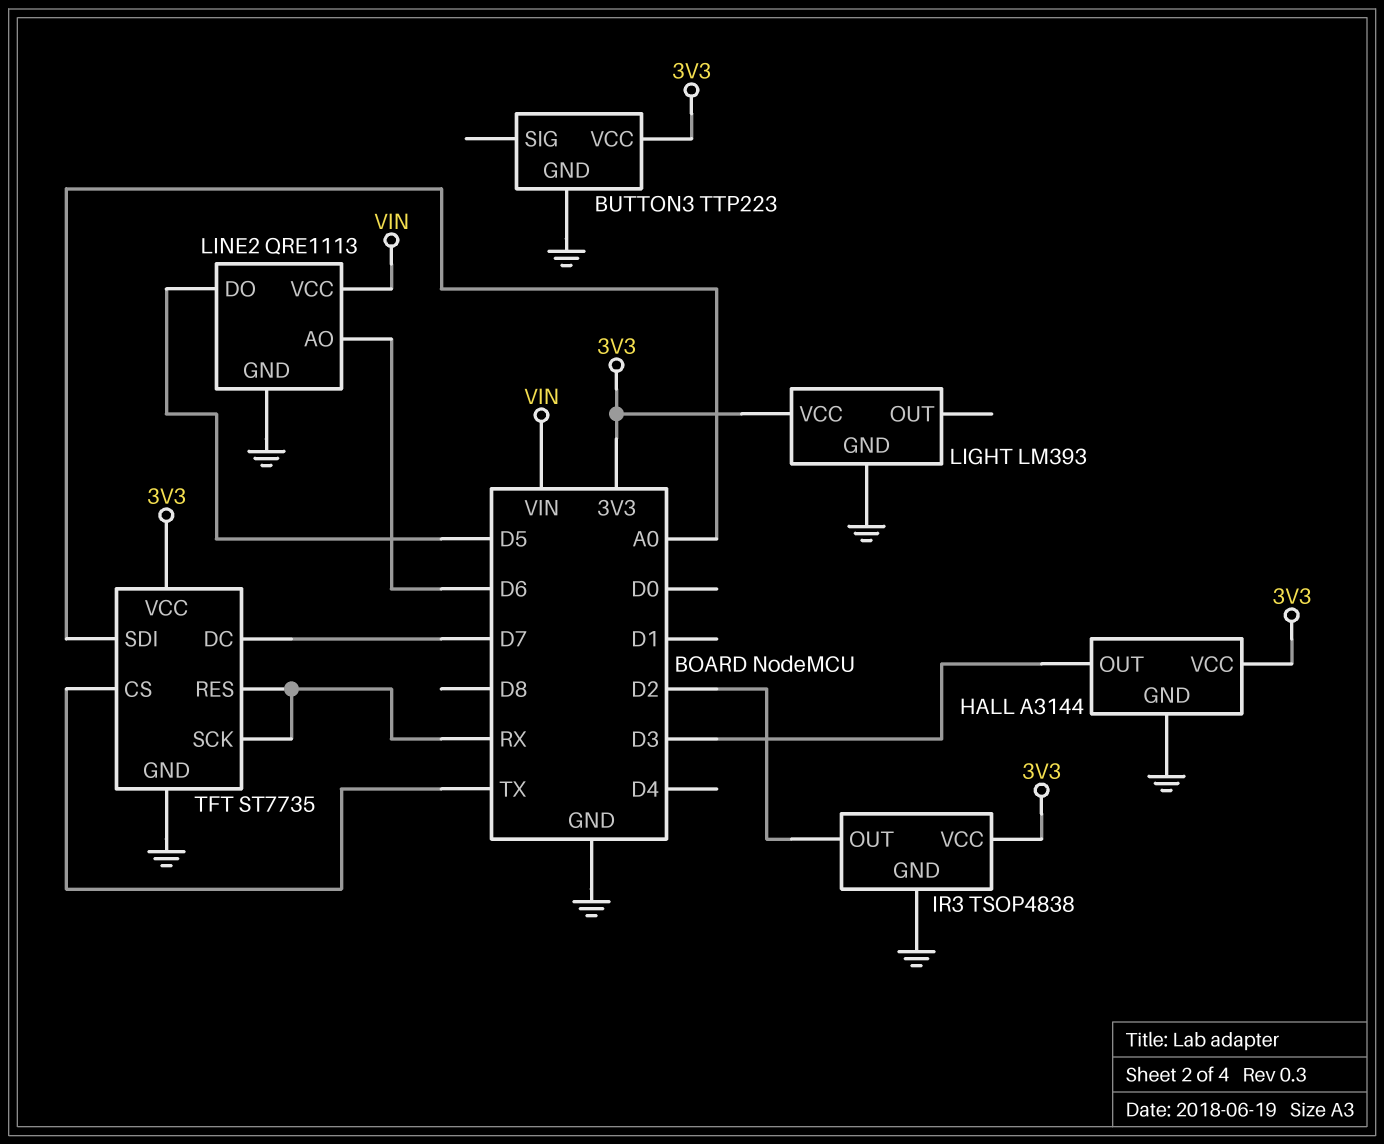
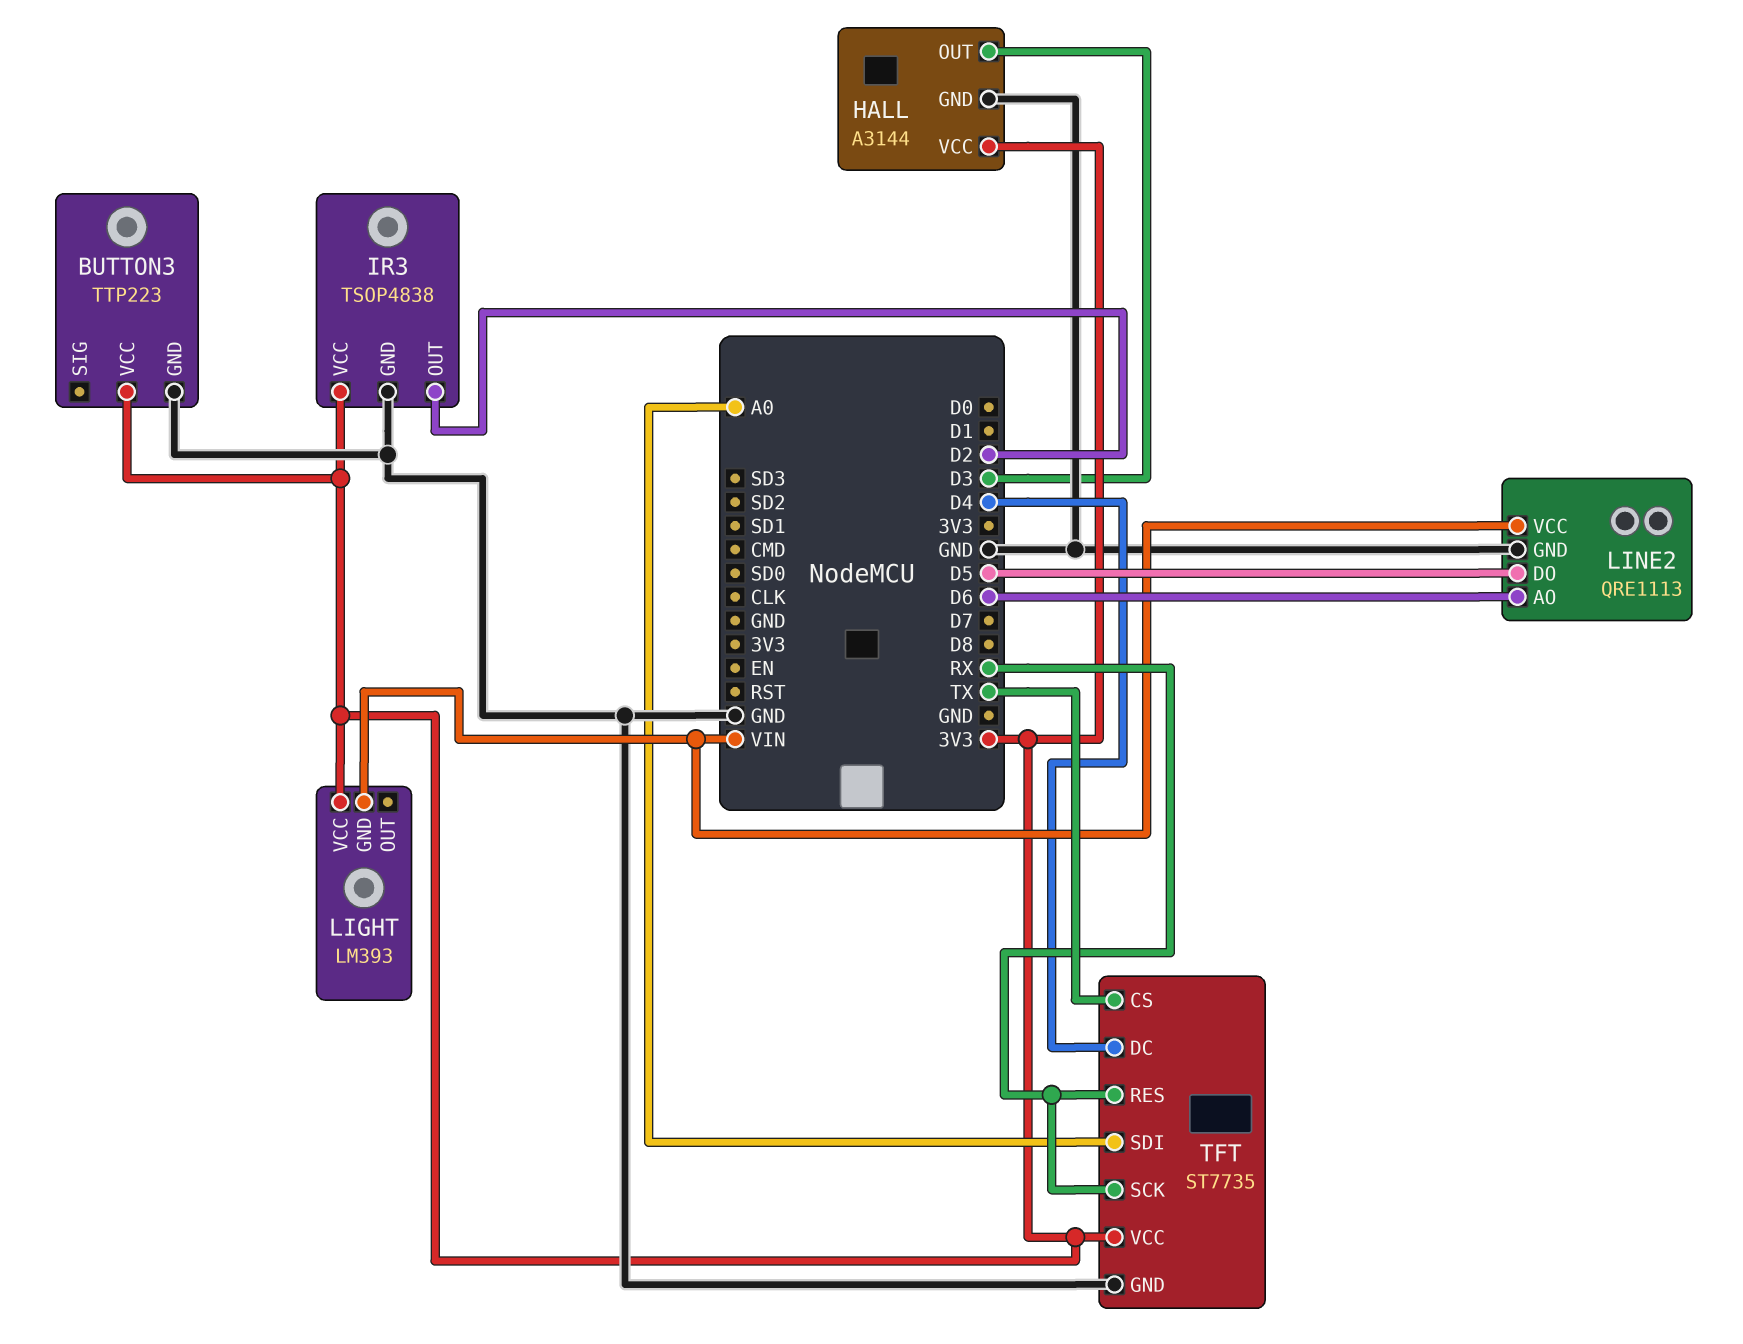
LIGHT pin GND: GND -> VIN
TFT pin DC: D7 -> D4

